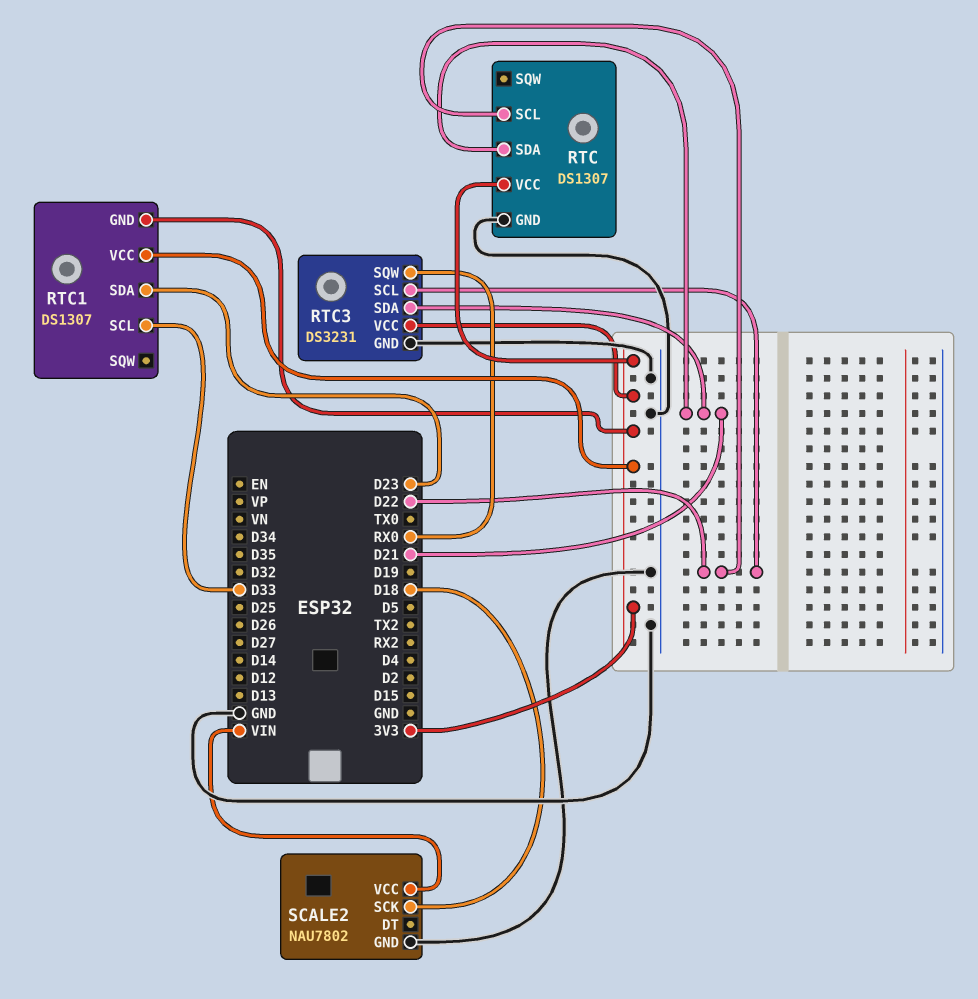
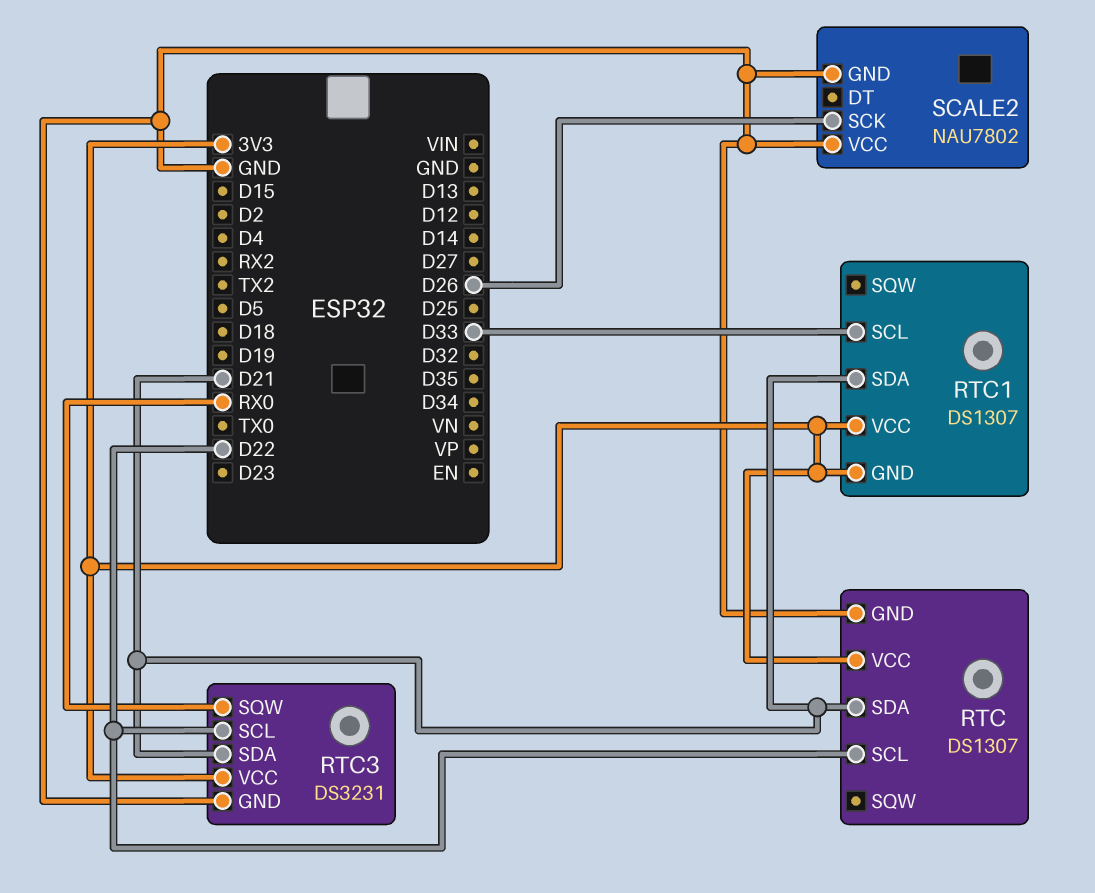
RTC1 pin SDA: D23 -> D21
SCALE2 pin SCK: D18 -> D26
SCALE2 pin VCC: VIN -> GND

